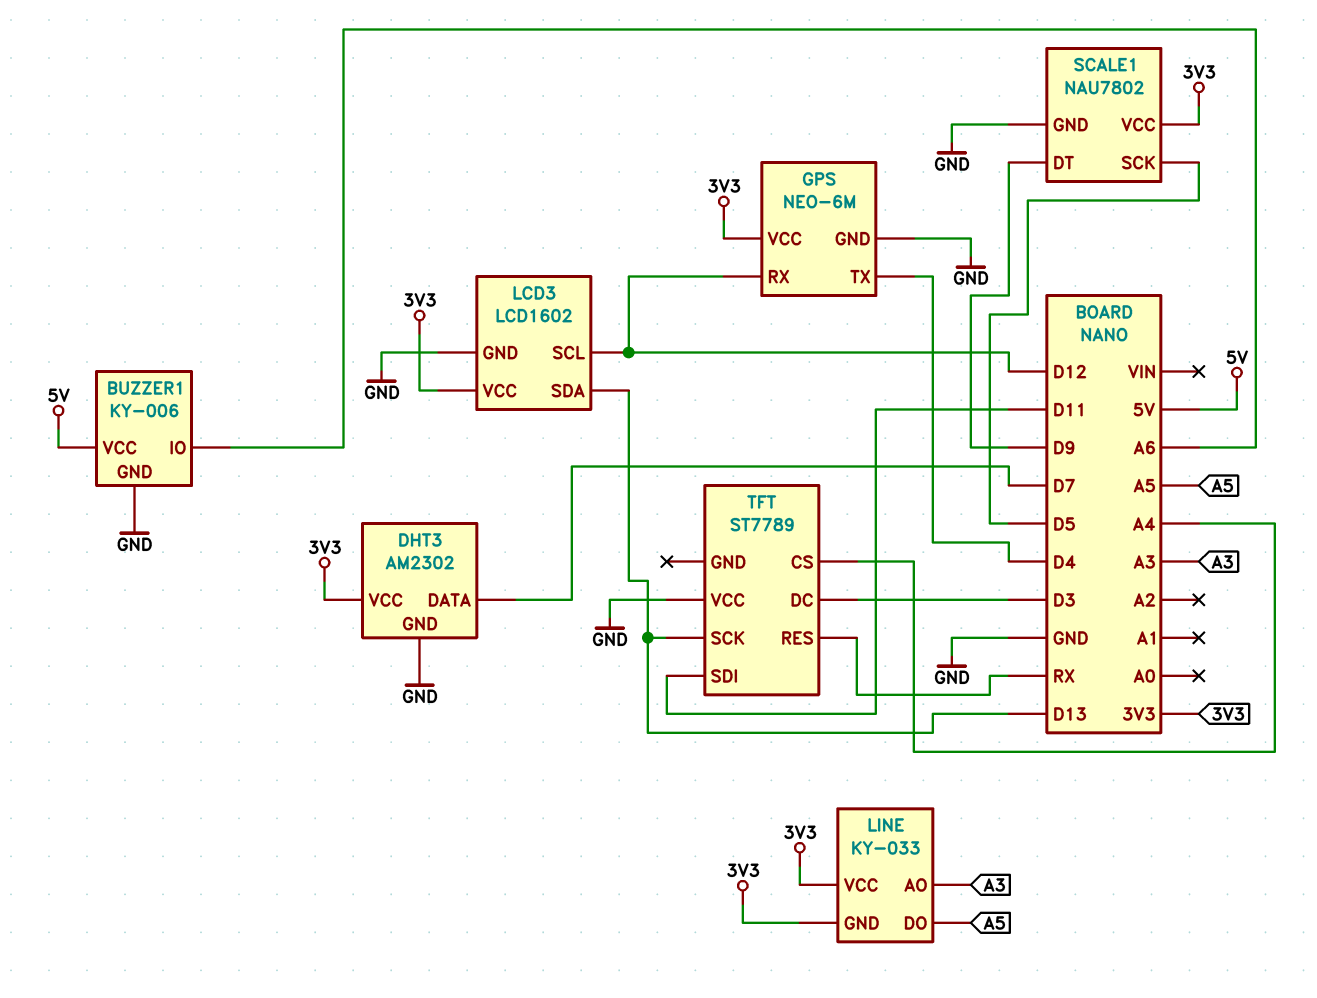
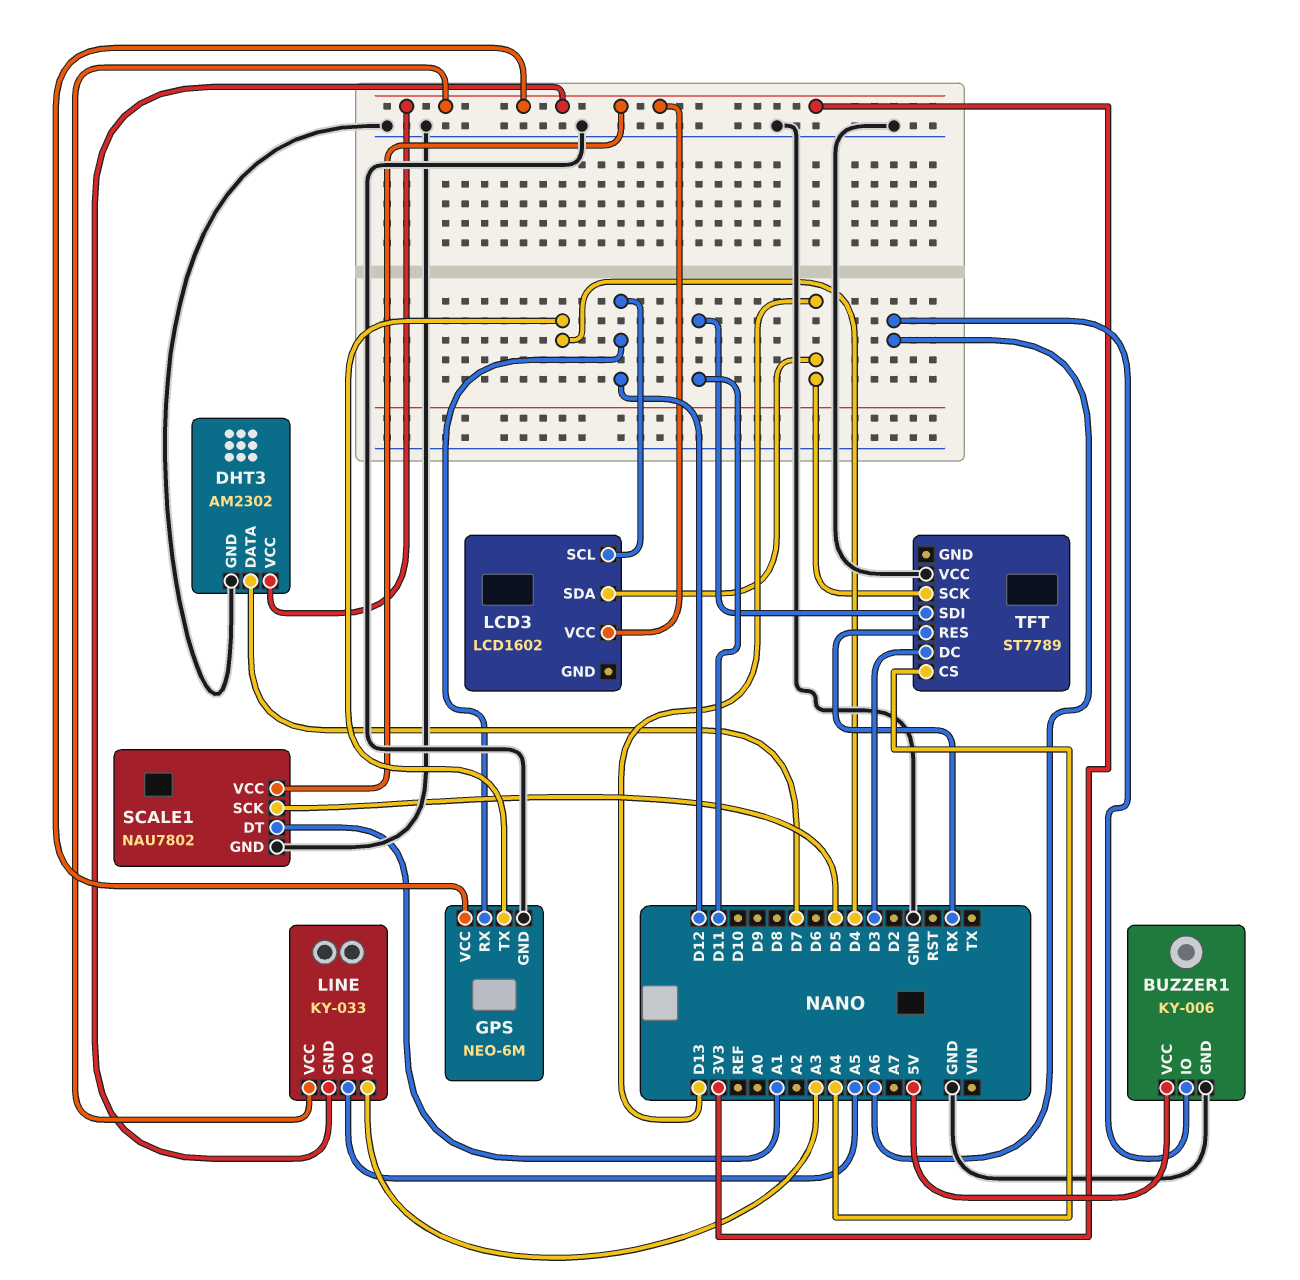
LCD3 pin GND: GND -> none
SCALE1 pin DT: D9 -> A1

